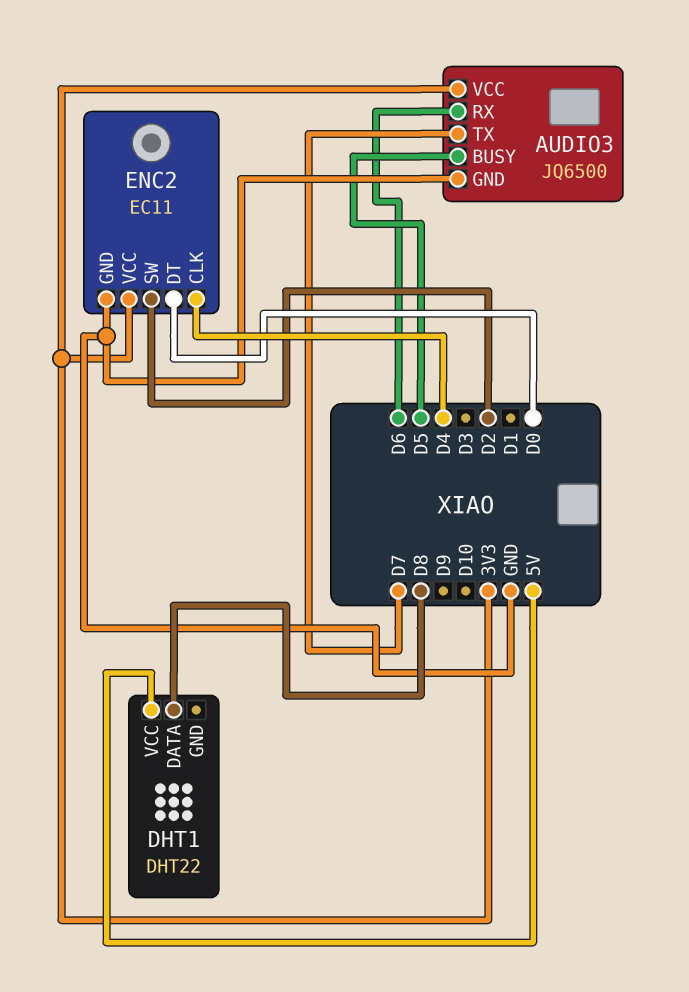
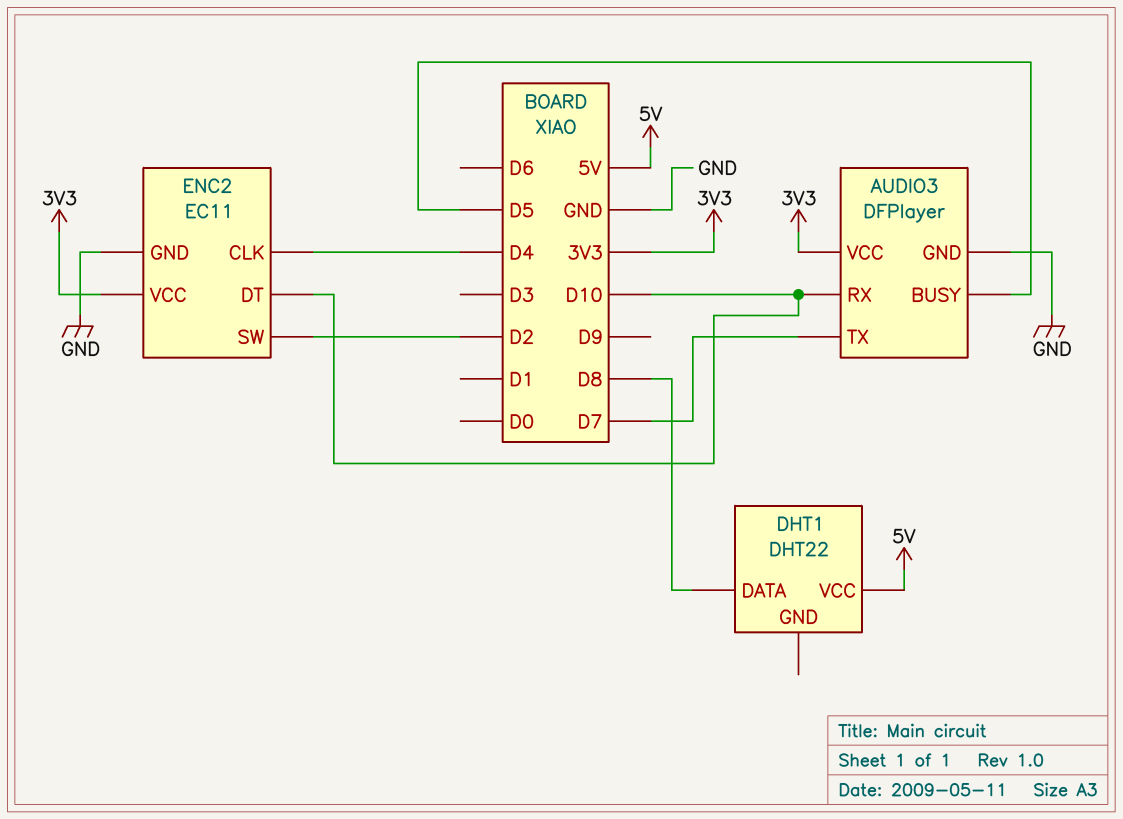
AUDIO3: JQ6500 -> DFPlayer
AUDIO3 pin RX: D6 -> D10
ENC2 pin DT: D0 -> D10

